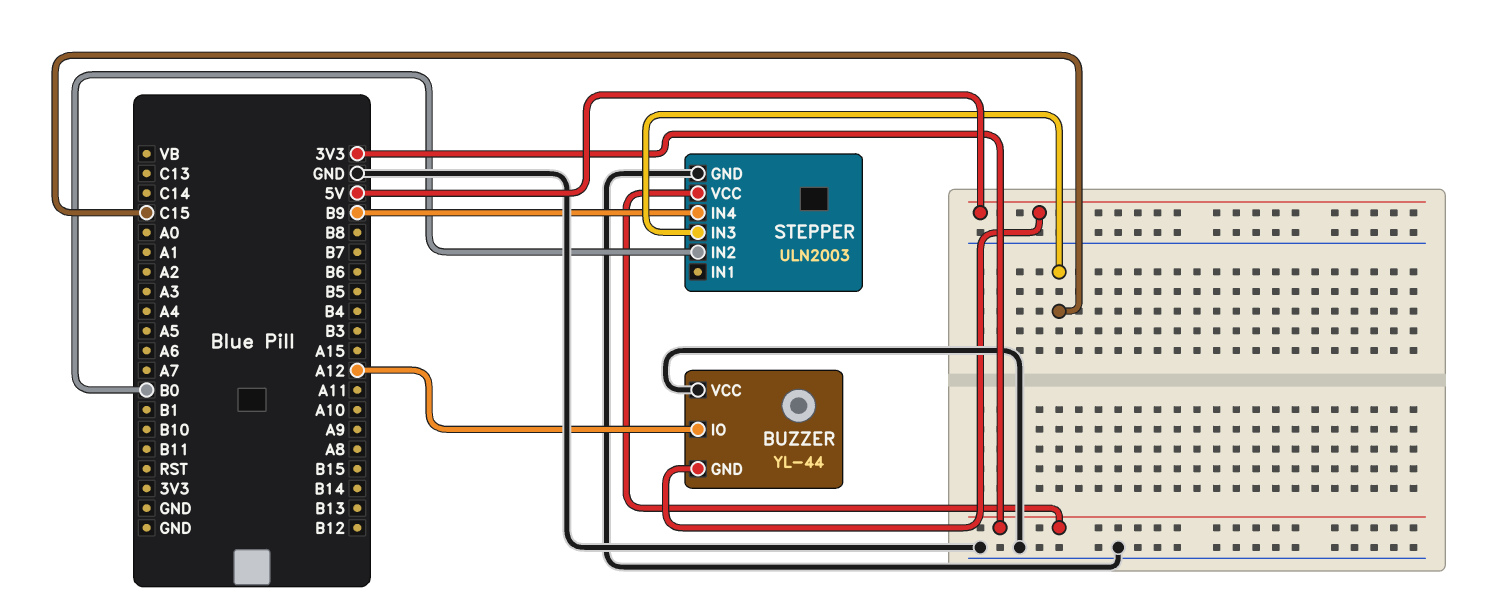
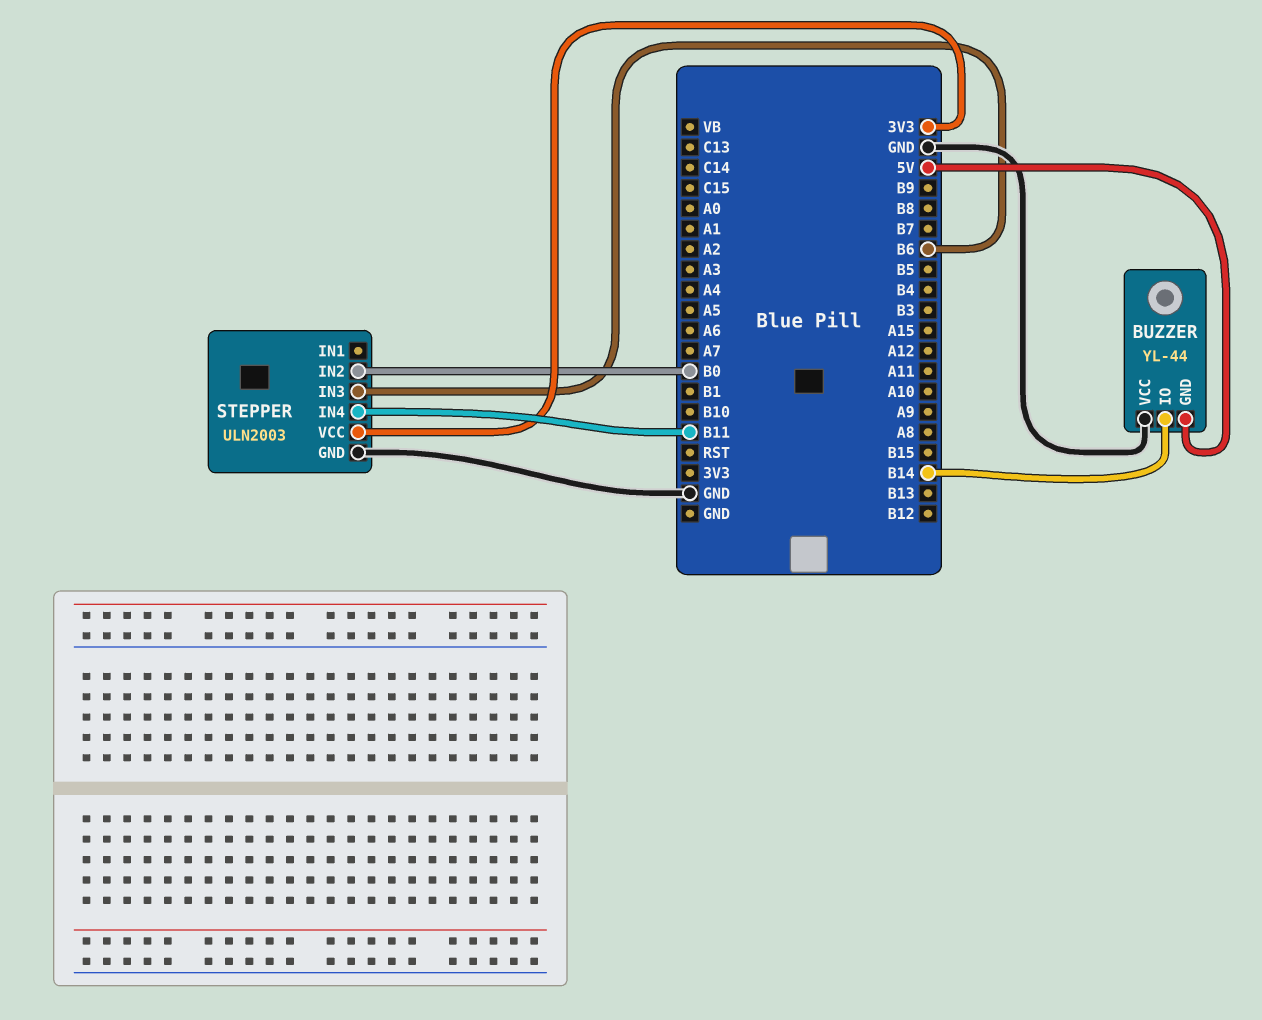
BUZZER pin IO: A12 -> B14
STEPPER pin IN3: C15 -> B6
STEPPER pin IN4: B9 -> B11

